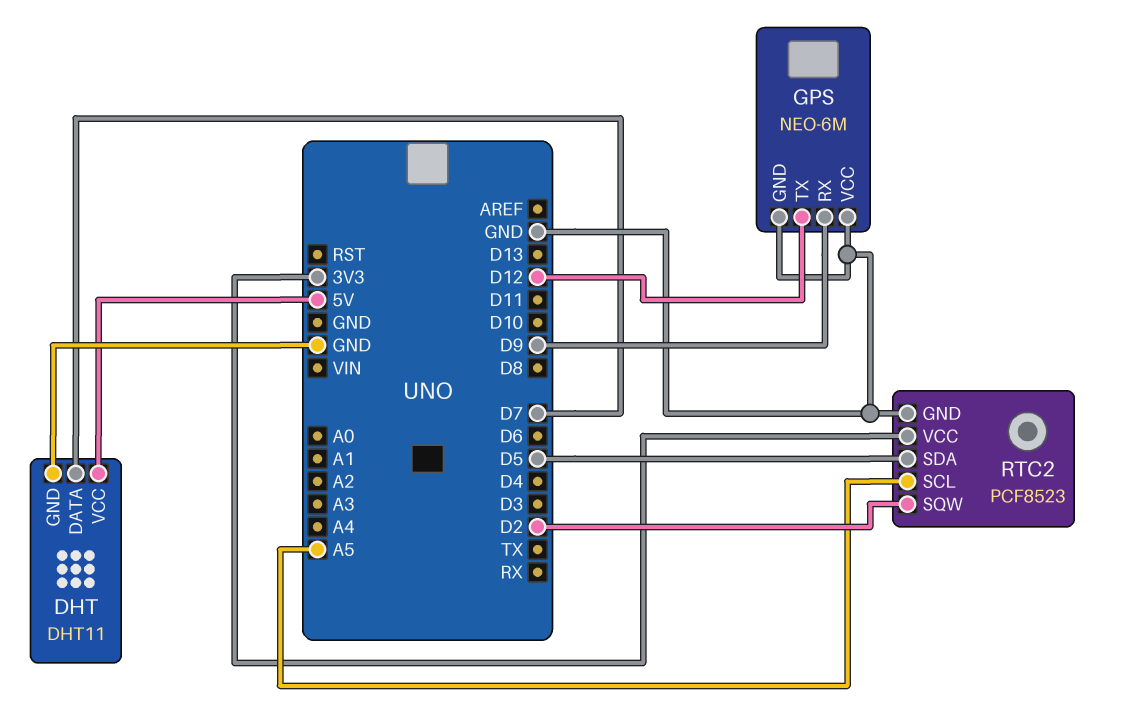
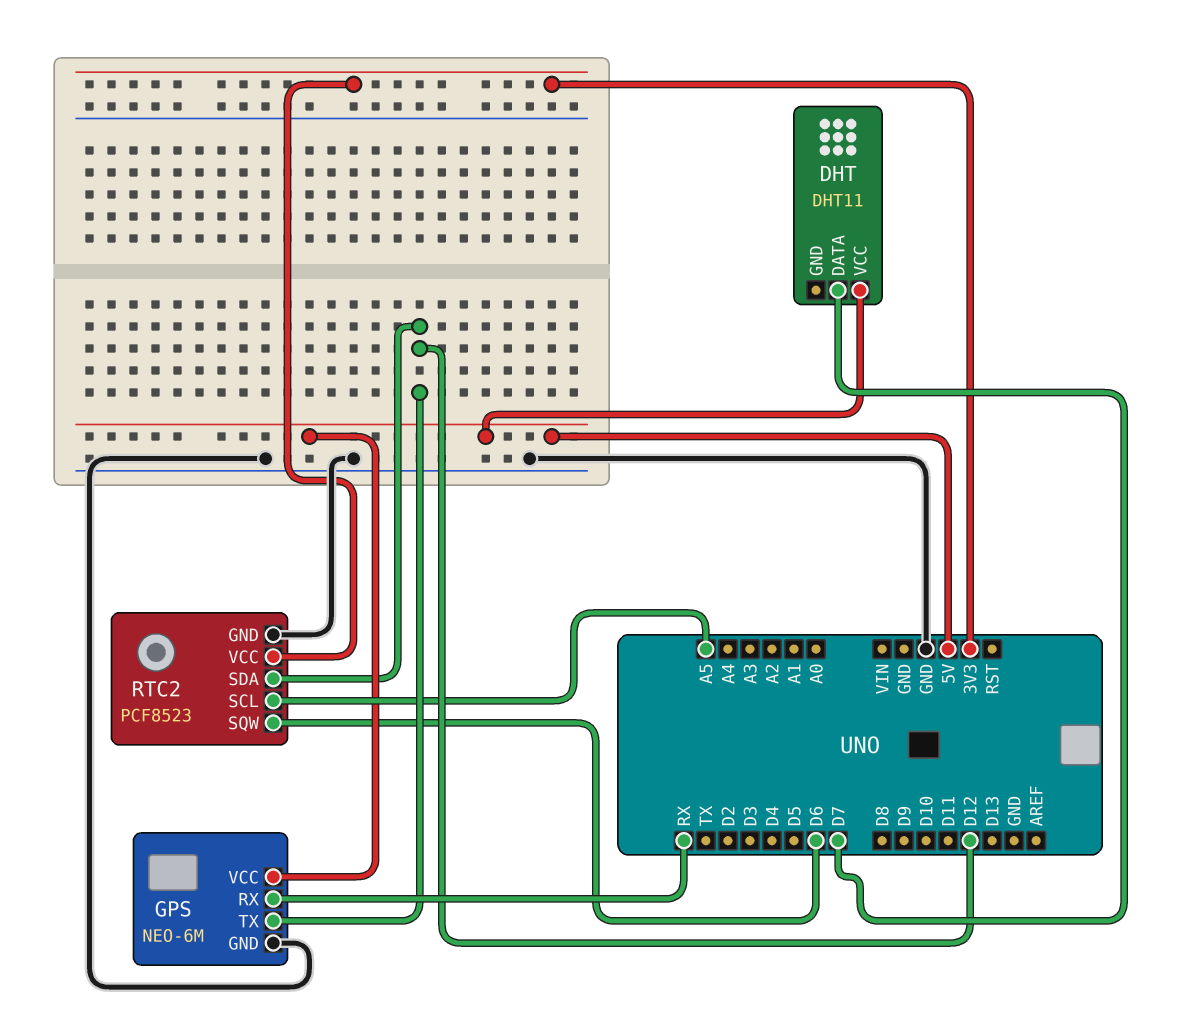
DHT pin GND: GND -> none
GPS pin RX: D9 -> RX
GPS pin VCC: GND -> 5V
RTC2 pin SDA: D5 -> D12
RTC2 pin SQW: D2 -> D6

